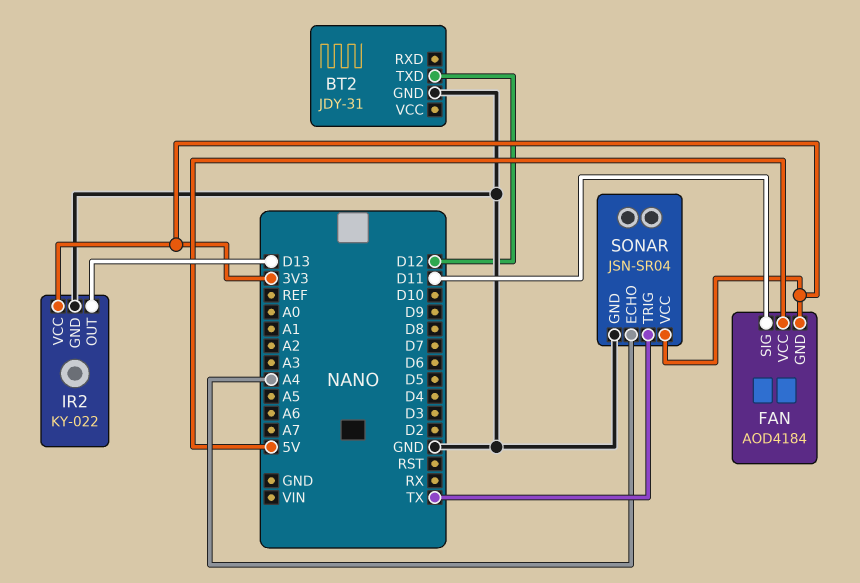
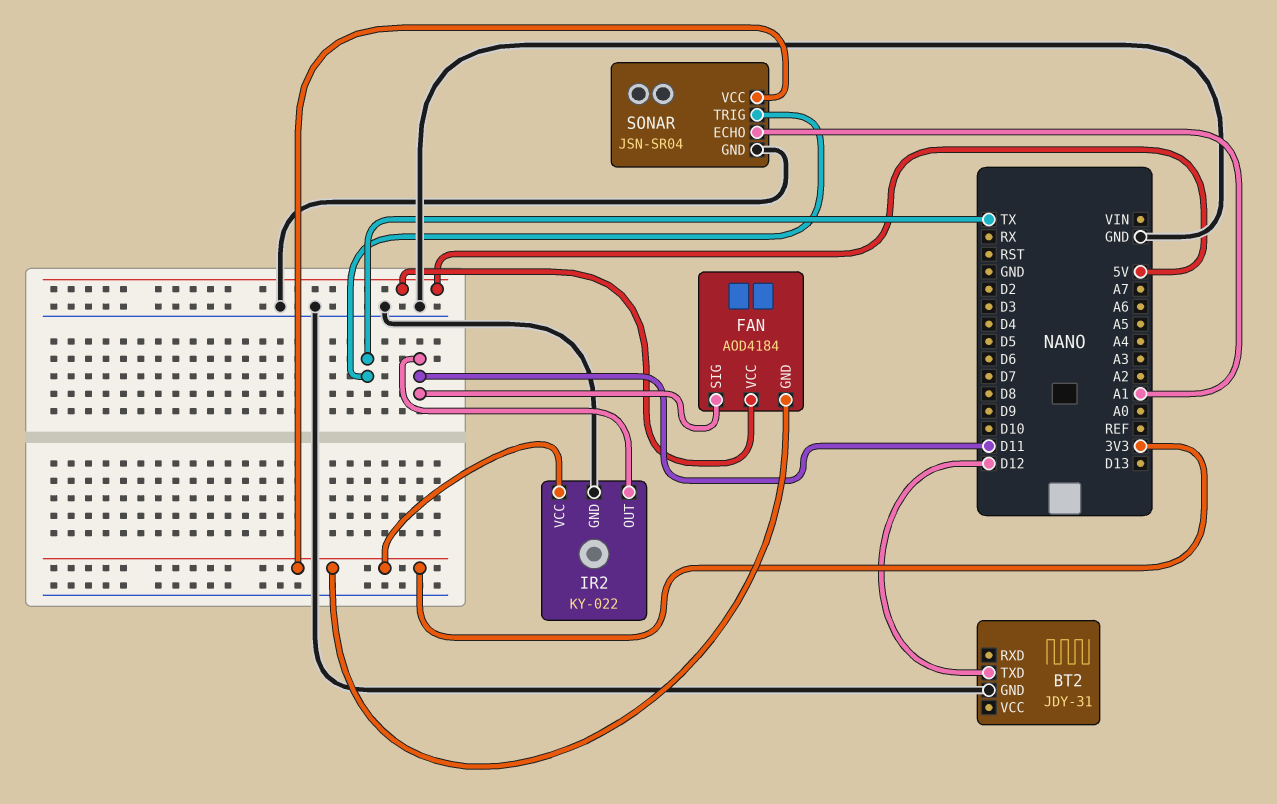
IR2 pin OUT: D13 -> D11
SONAR pin ECHO: A4 -> A1

